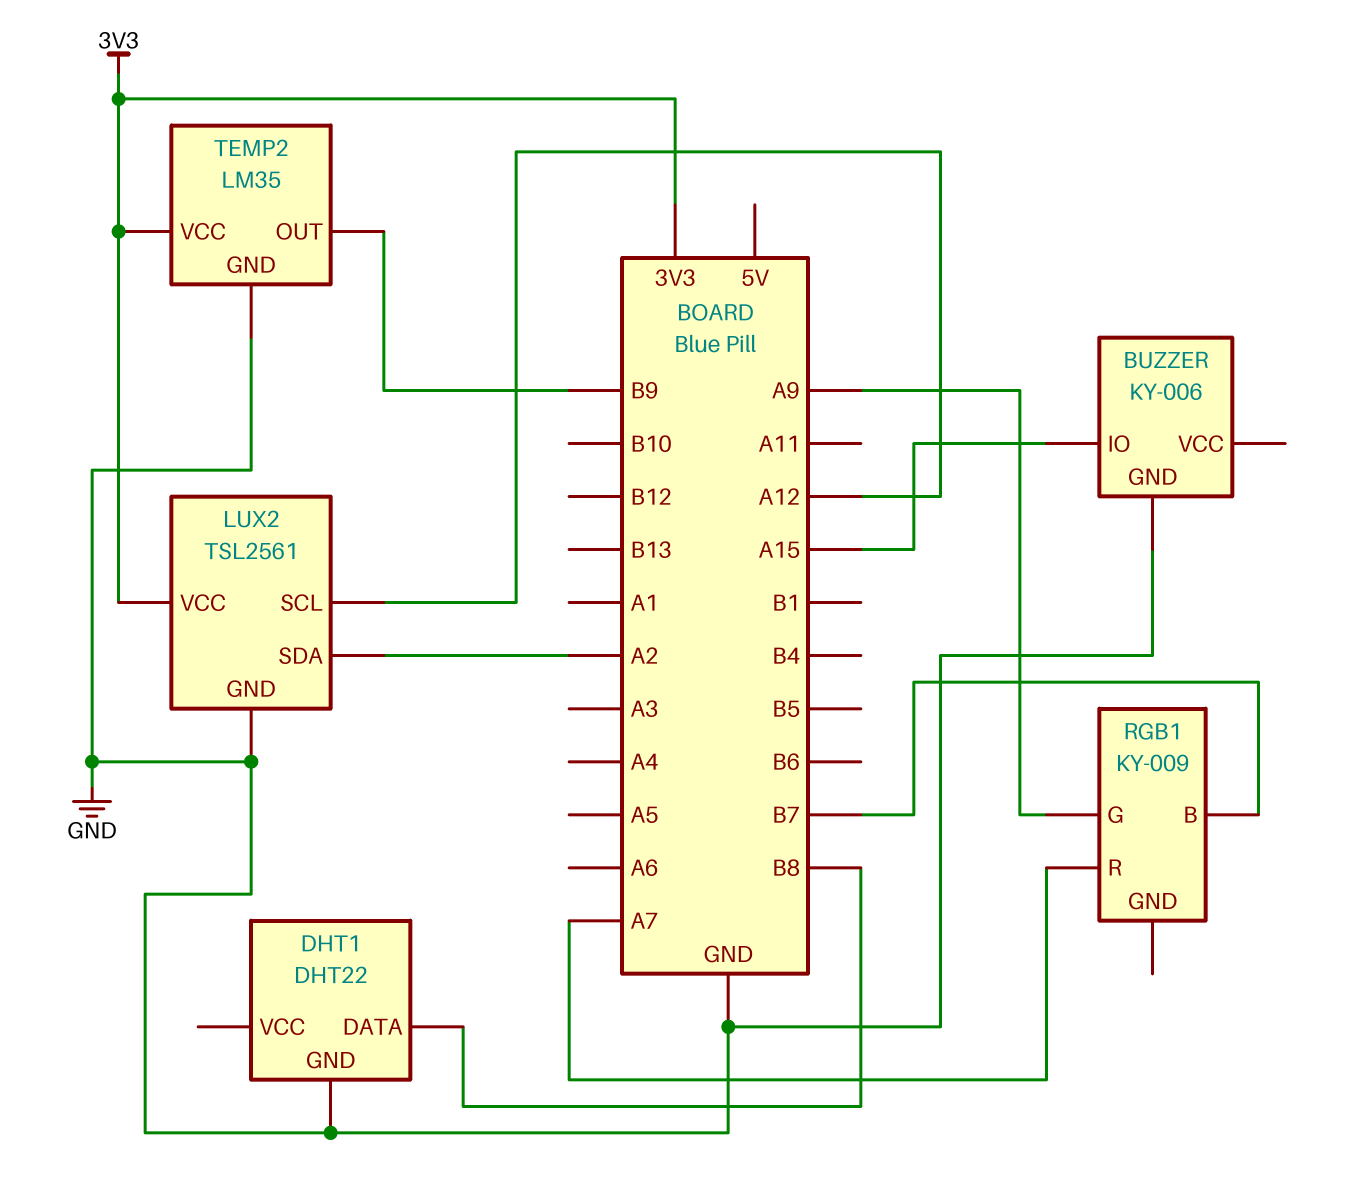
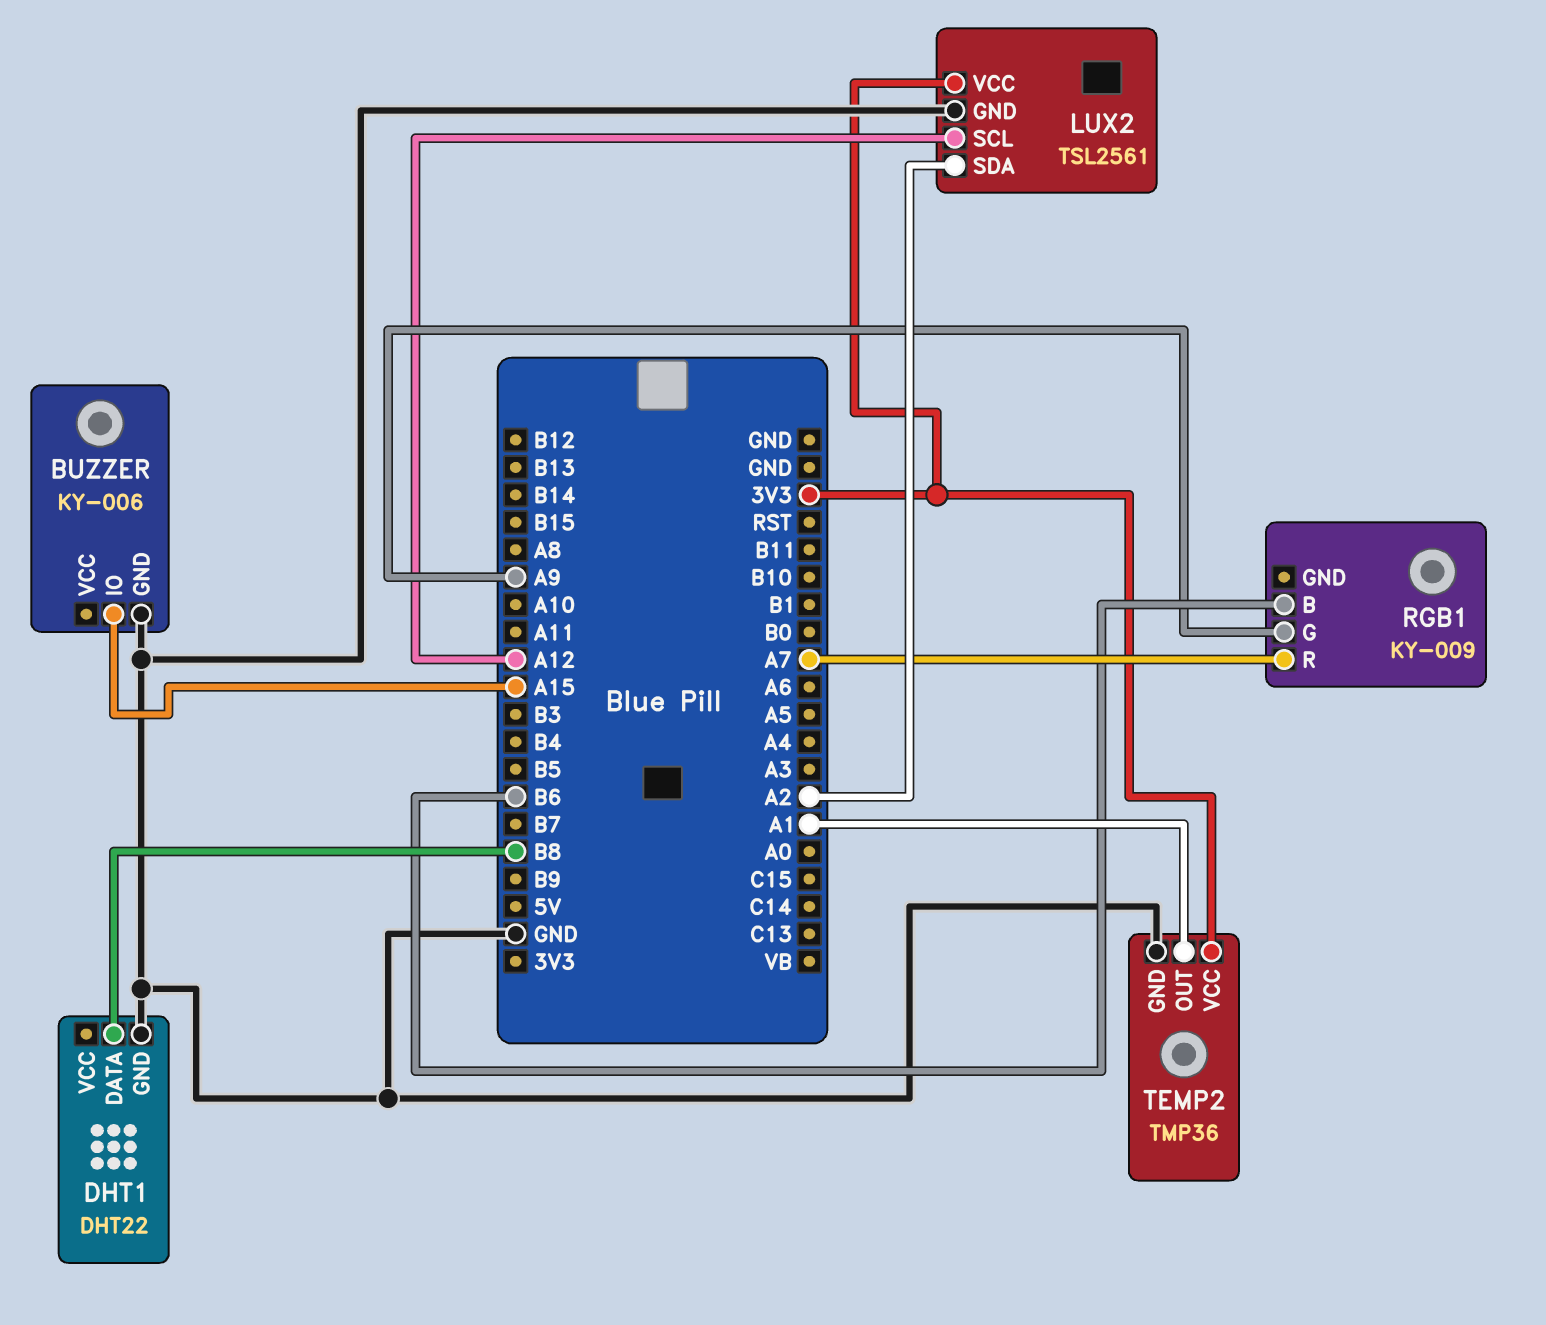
RGB1 pin B: B7 -> B6
TEMP2: LM35 -> TMP36
TEMP2 pin OUT: B9 -> A1

